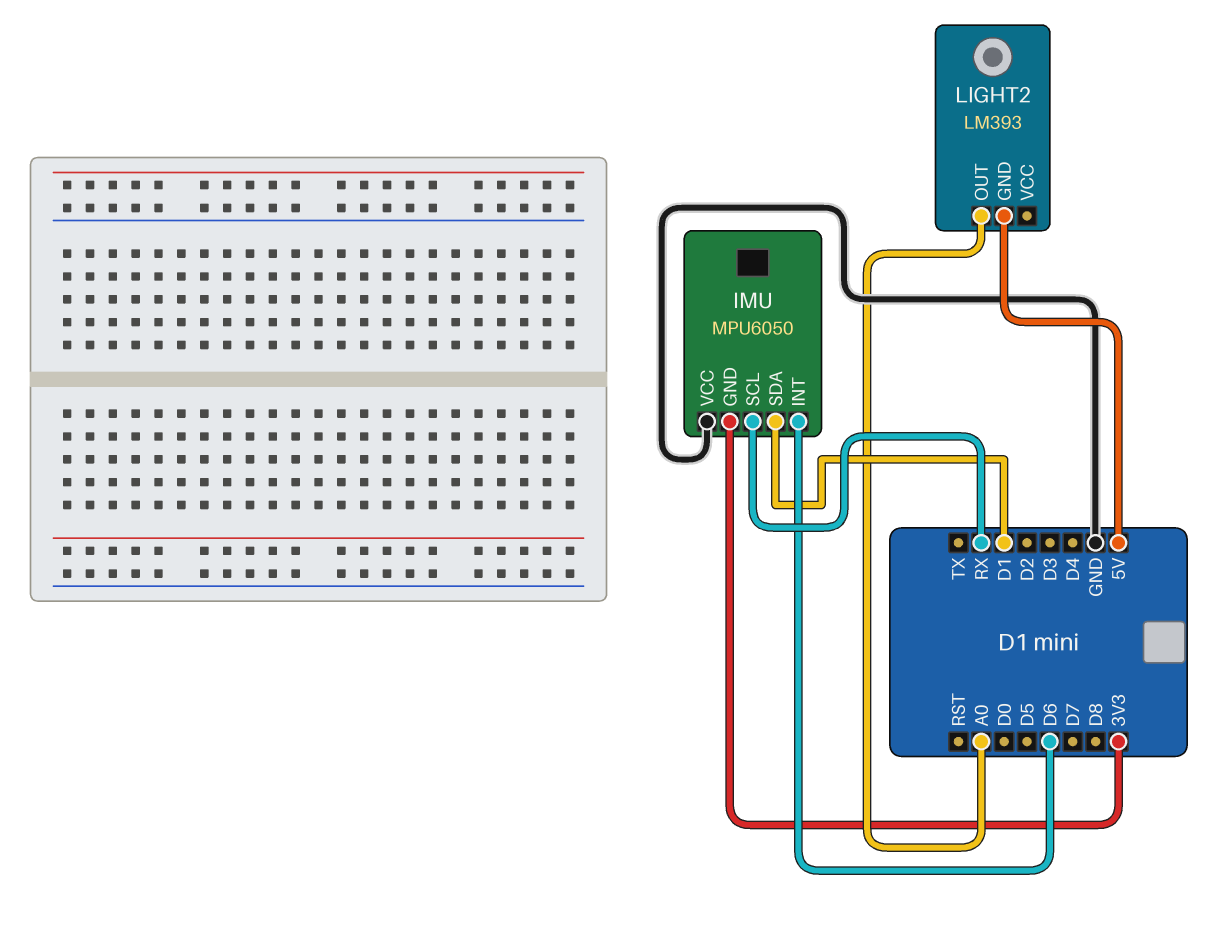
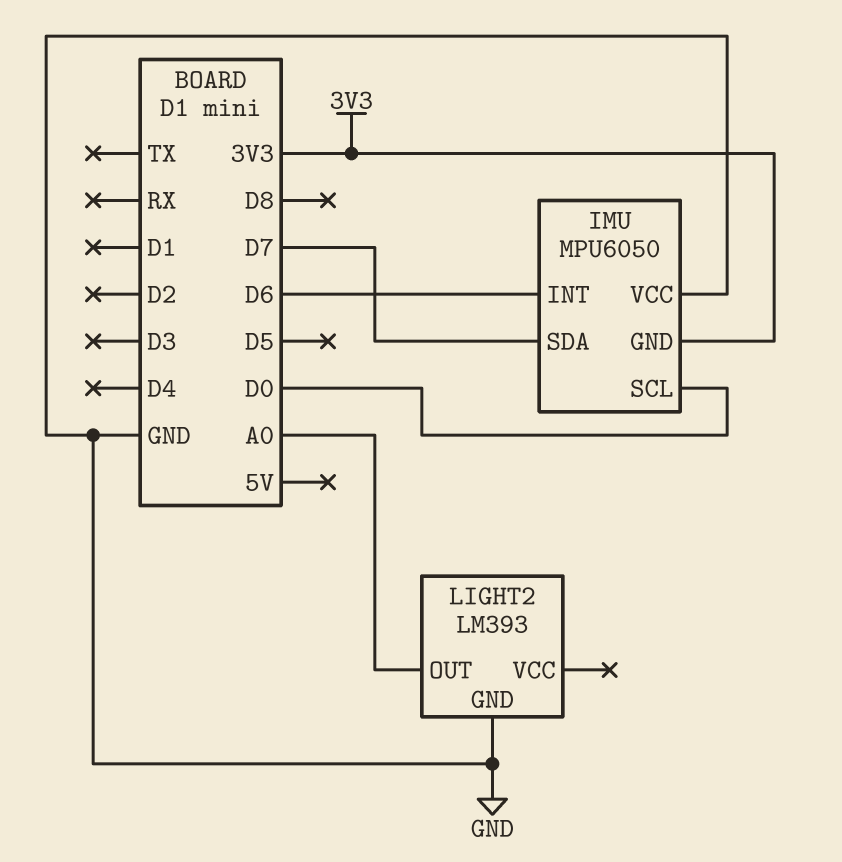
IMU pin SCL: RX -> D0
IMU pin SDA: D1 -> D7
LIGHT2 pin GND: 5V -> GND

